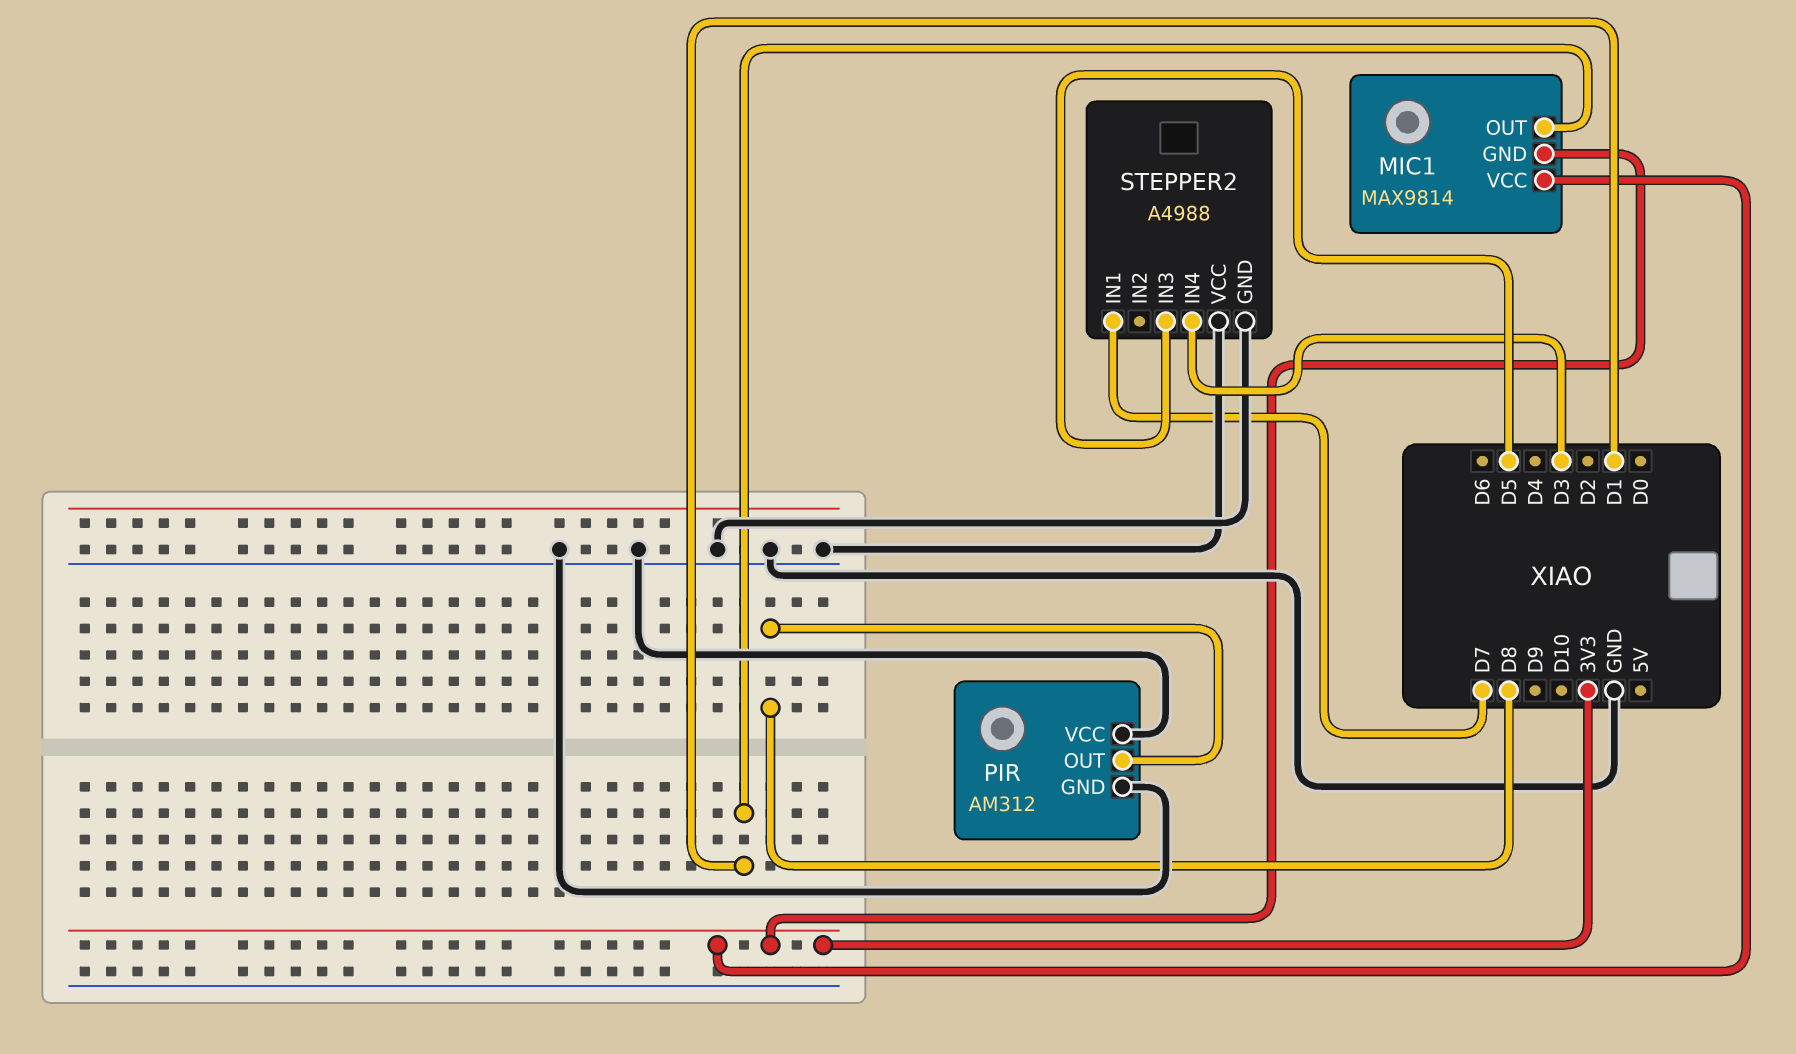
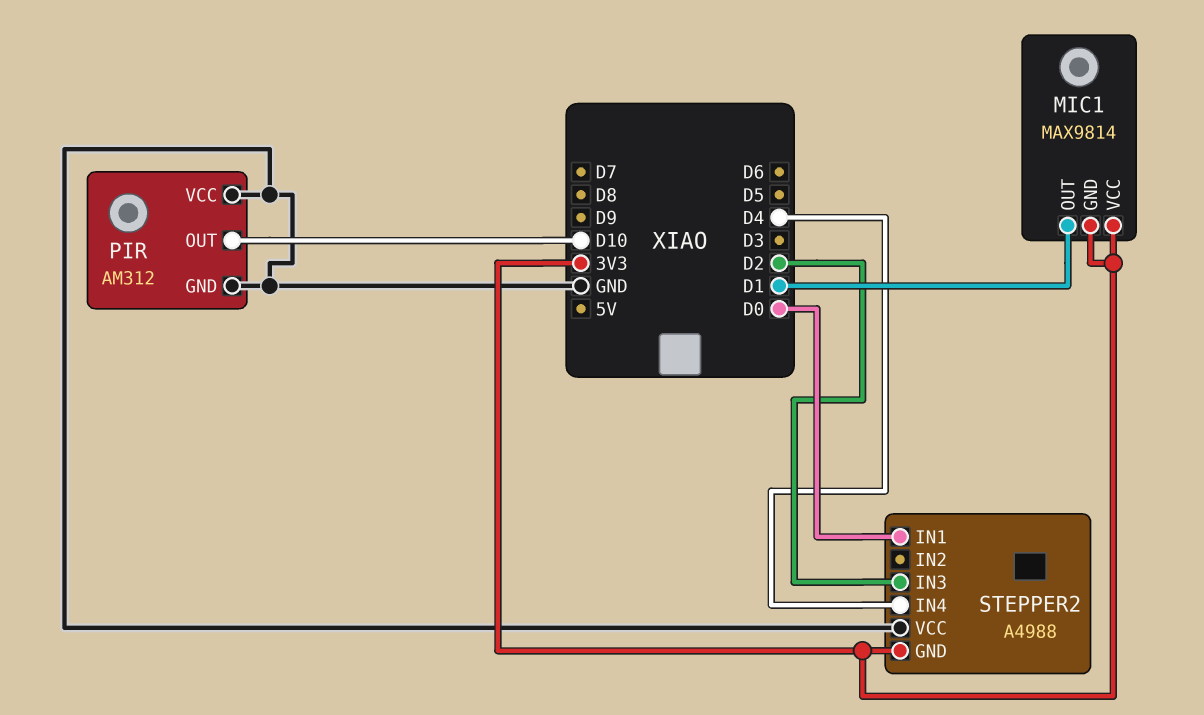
PIR pin OUT: D8 -> D10
STEPPER2 pin GND: GND -> 3V3
STEPPER2 pin IN1: D7 -> D0
STEPPER2 pin IN3: D5 -> D2
STEPPER2 pin IN4: D3 -> D4

